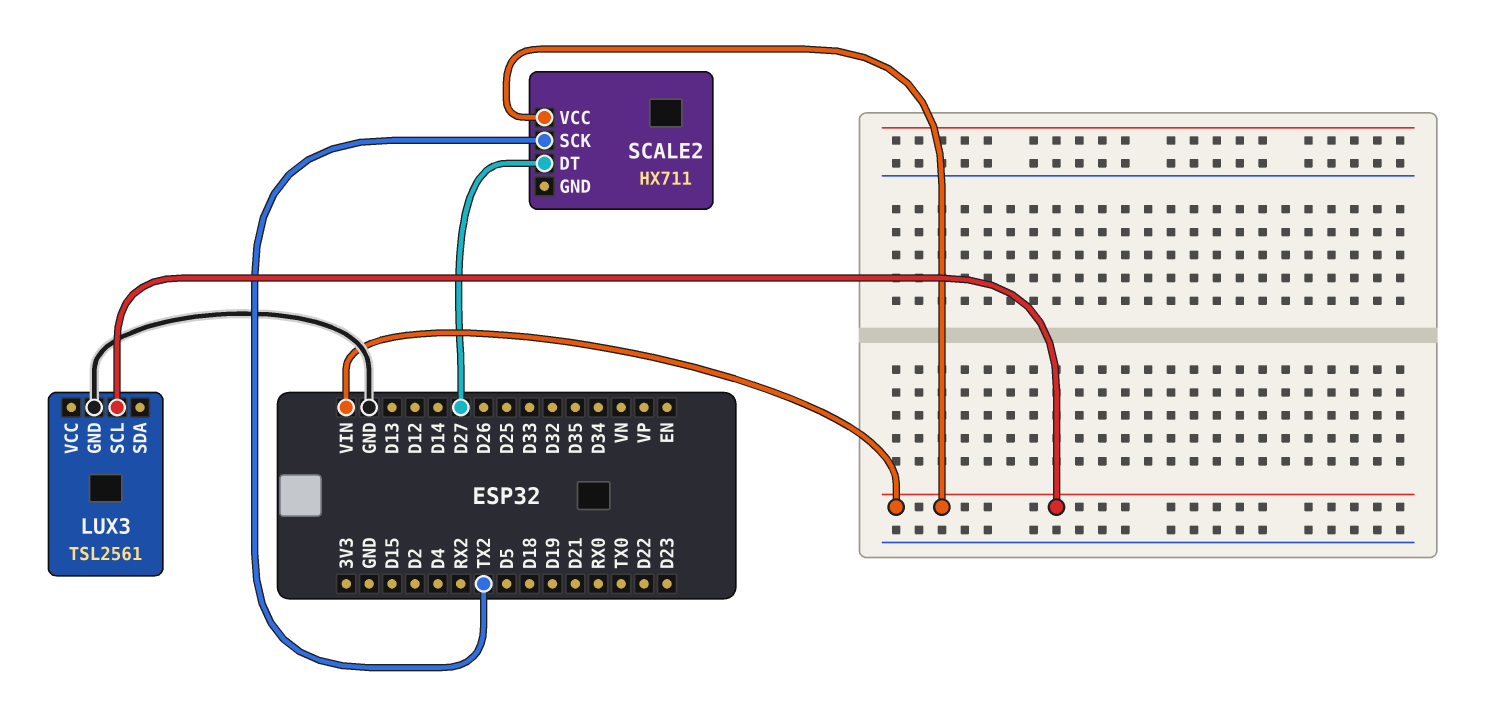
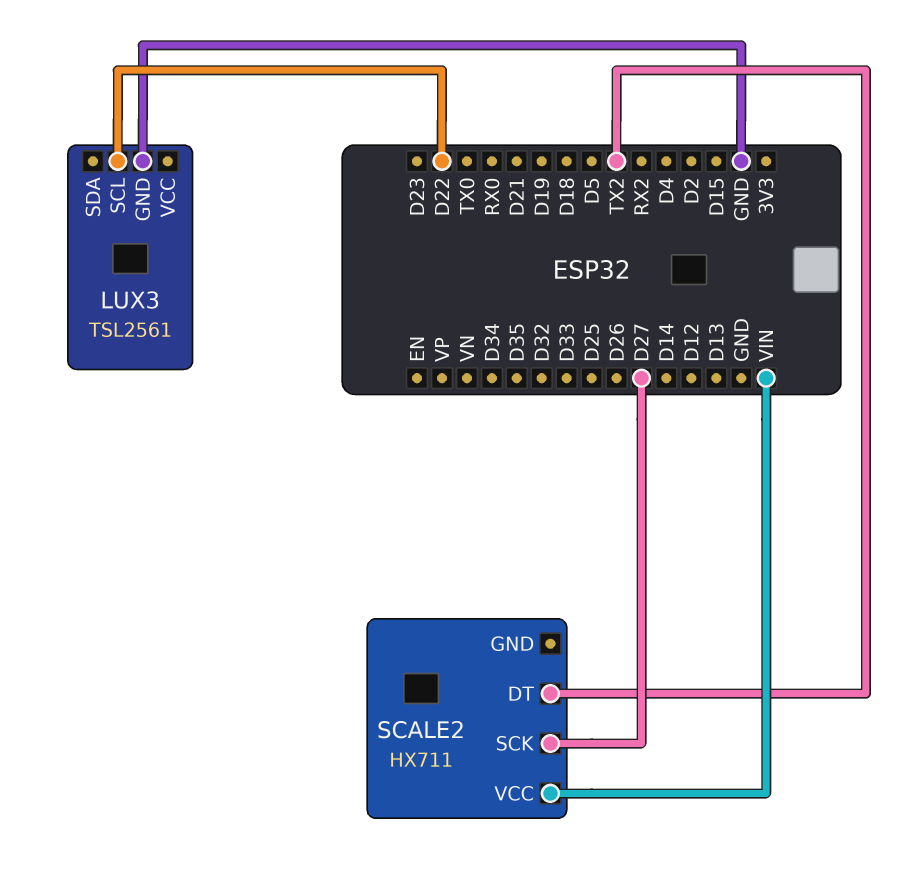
LUX3 pin SCL: VIN -> D22
SCALE2 pin DT: D27 -> TX2
SCALE2 pin SCK: TX2 -> D27

